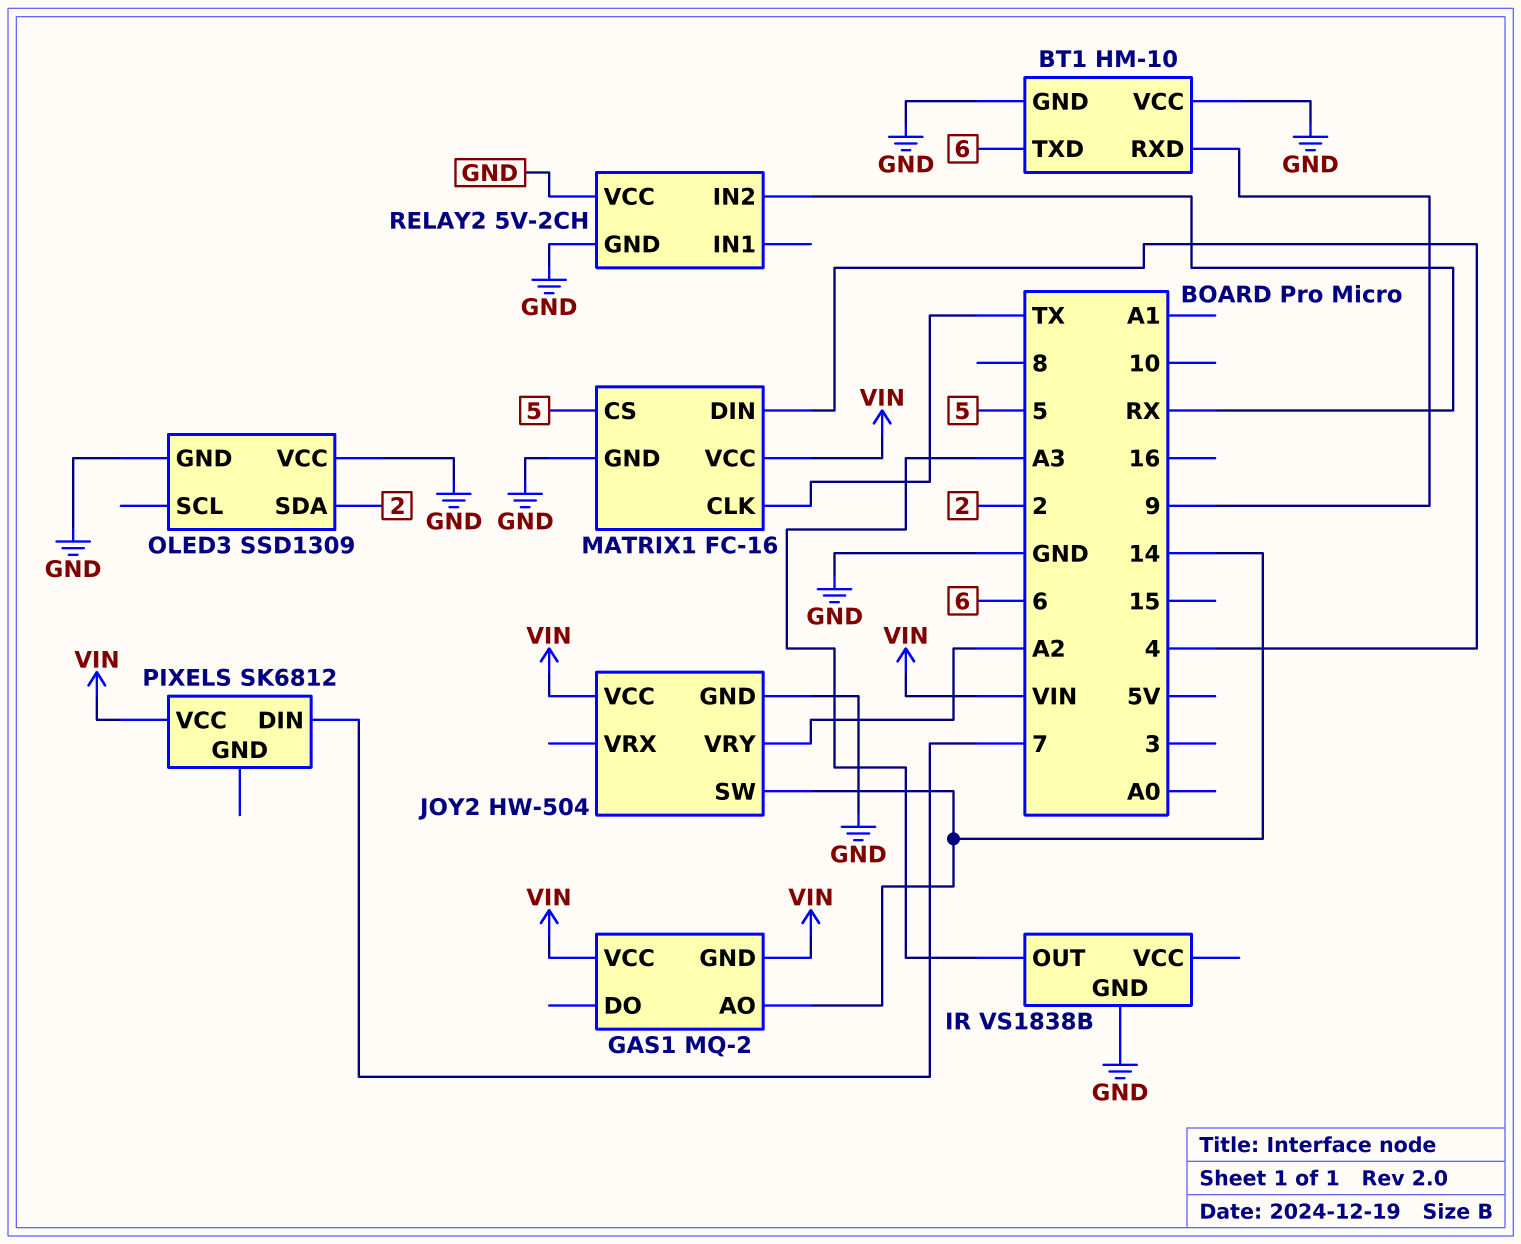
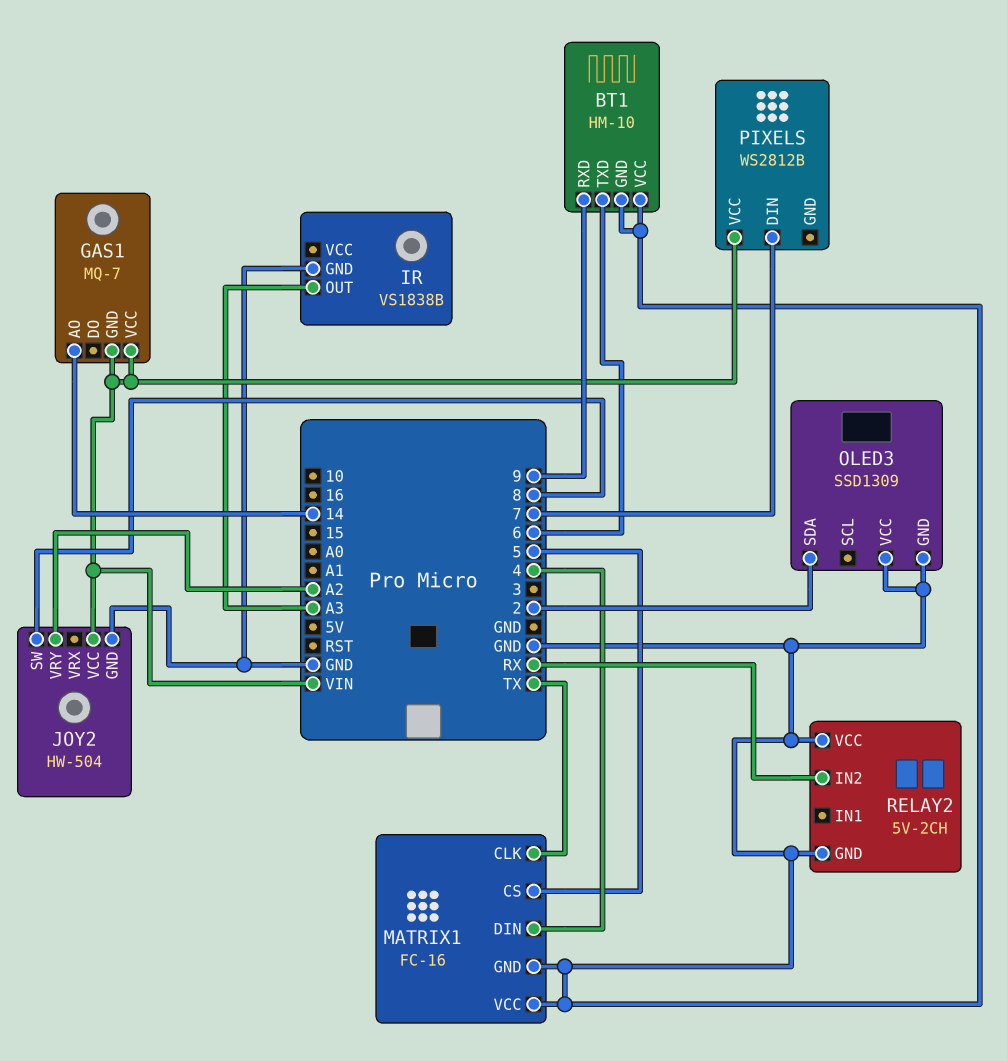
GAS1: MQ-2 -> MQ-7
JOY2 pin SW: 14 -> 8
MATRIX1 pin VCC: VIN -> GND
PIXELS: SK6812 -> WS2812B

